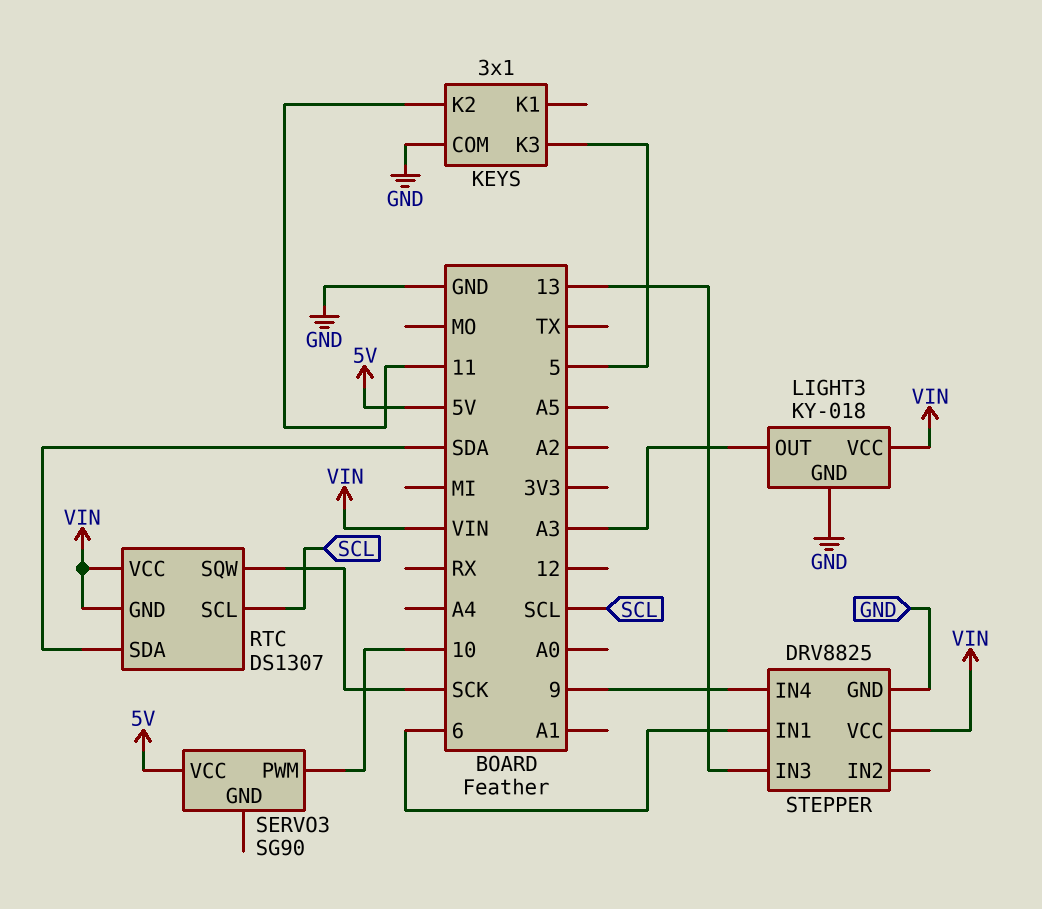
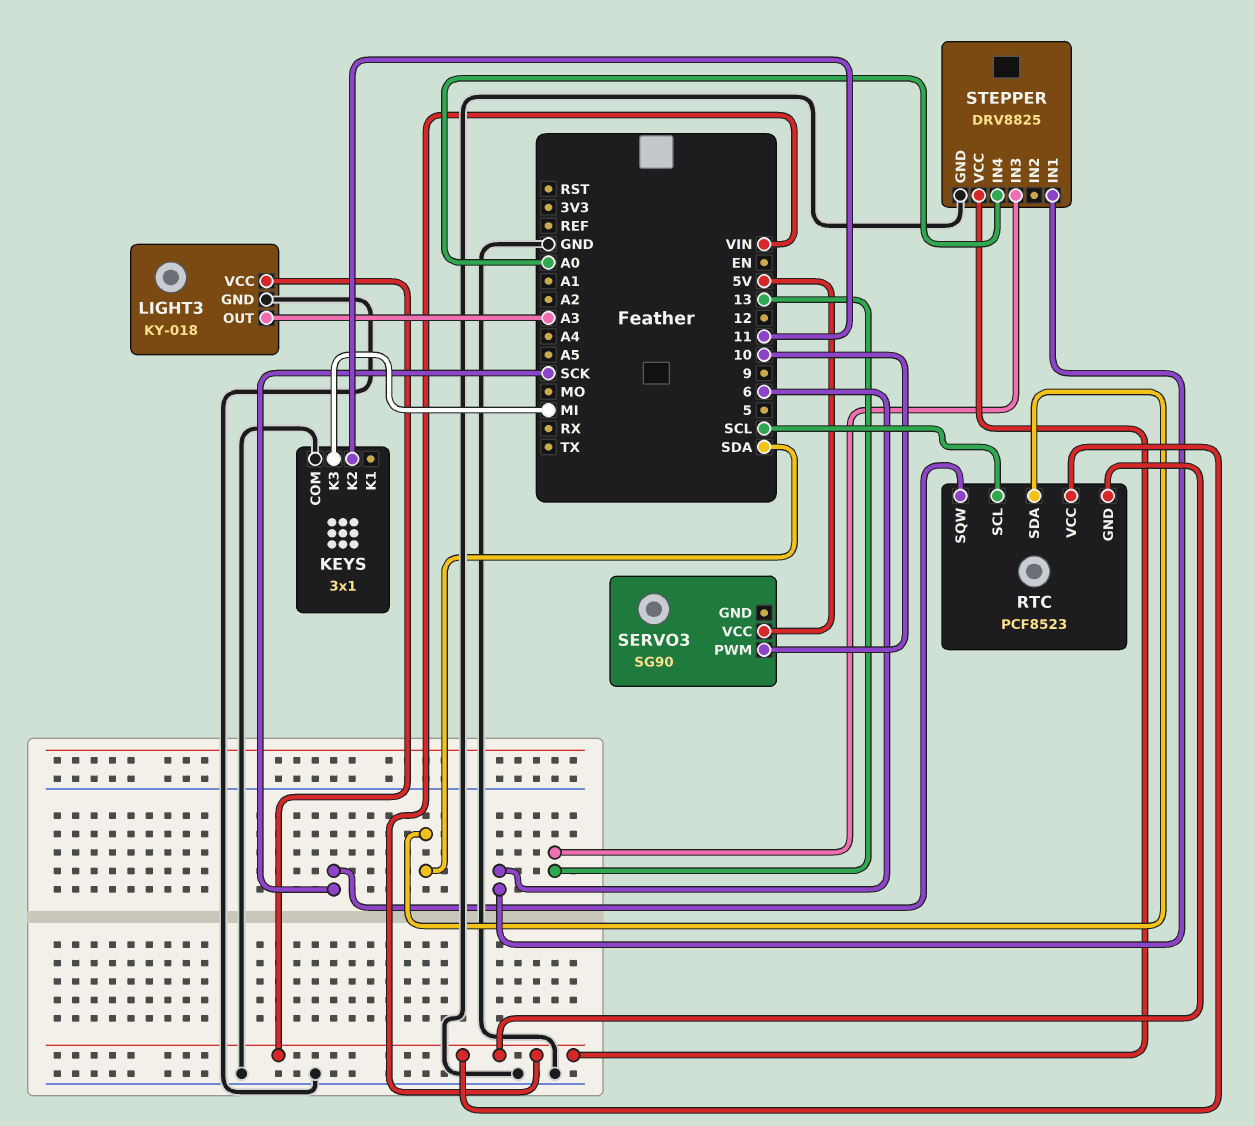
KEYS pin K3: 5 -> MI
RTC: DS1307 -> PCF8523
STEPPER pin IN4: 9 -> A0

